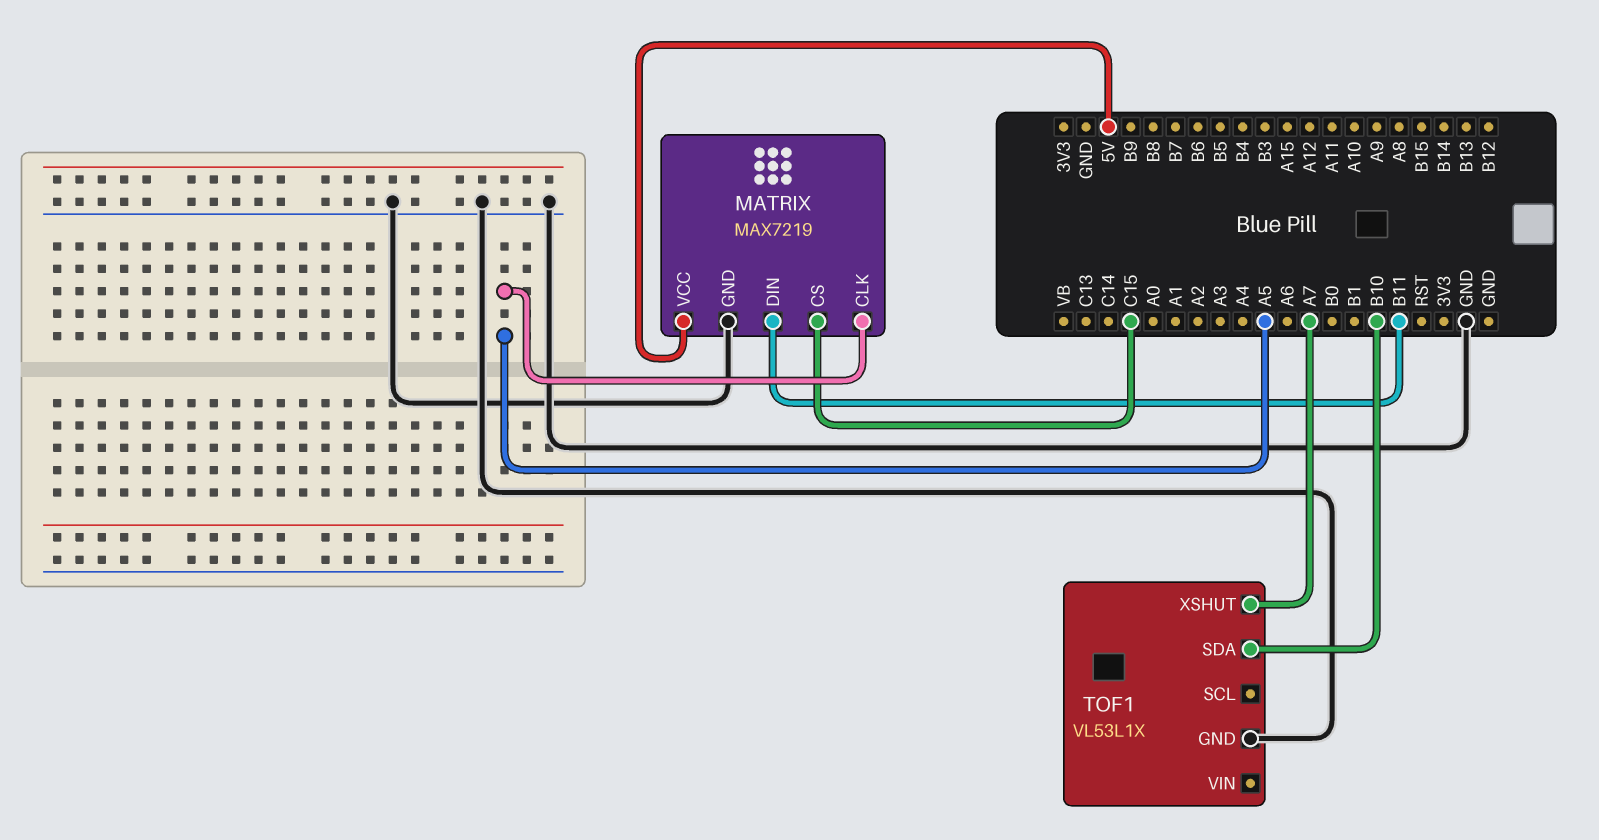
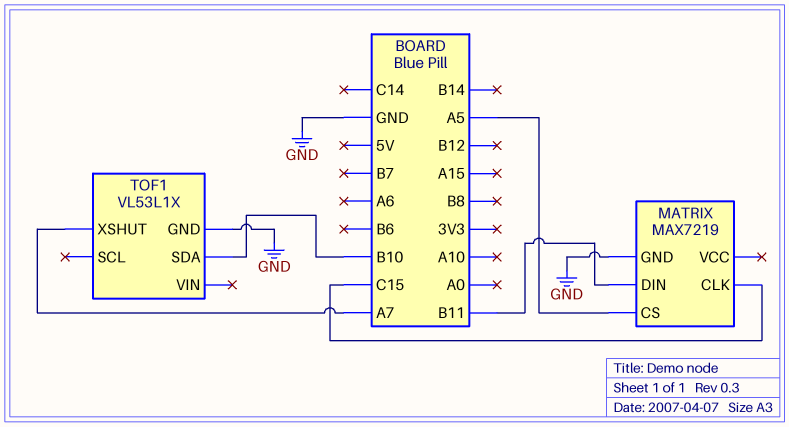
MATRIX pin CLK: A5 -> C15
MATRIX pin CS: C15 -> A5
MATRIX pin VCC: 5V -> none

